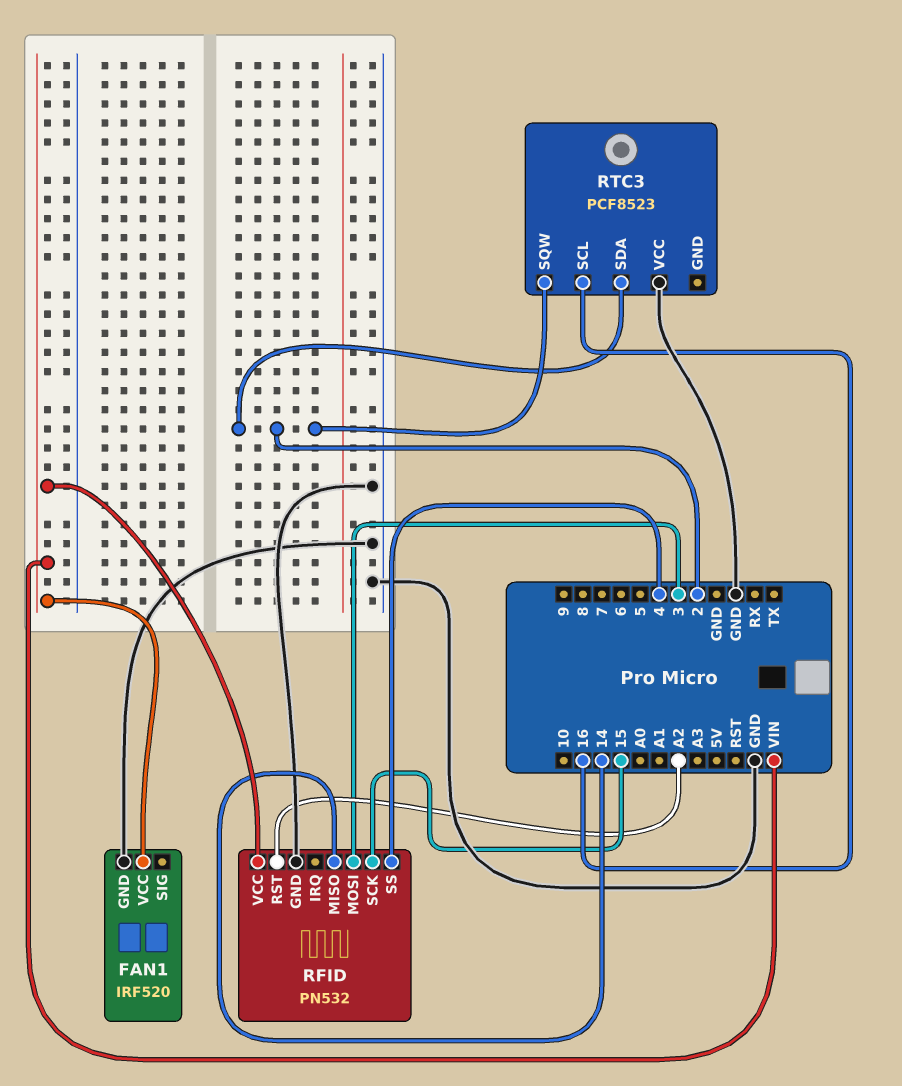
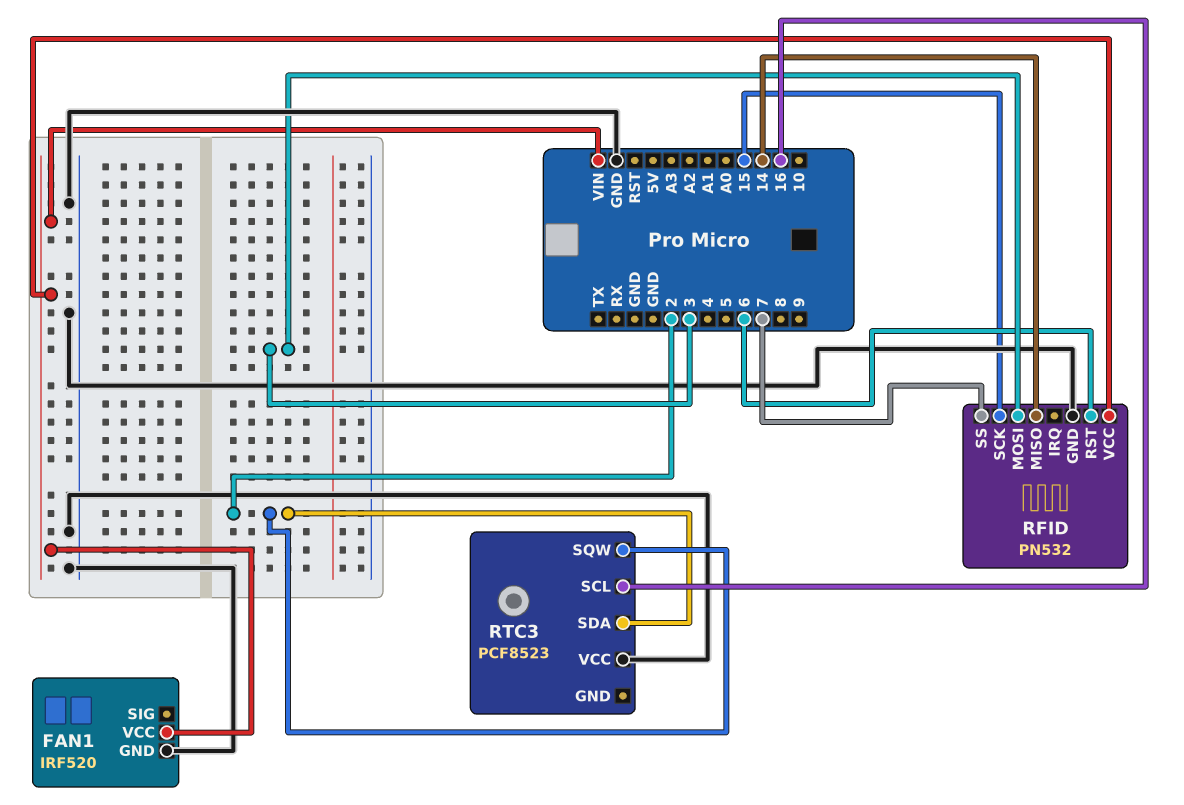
RFID pin RST: A2 -> 6
RFID pin SS: 4 -> 7

